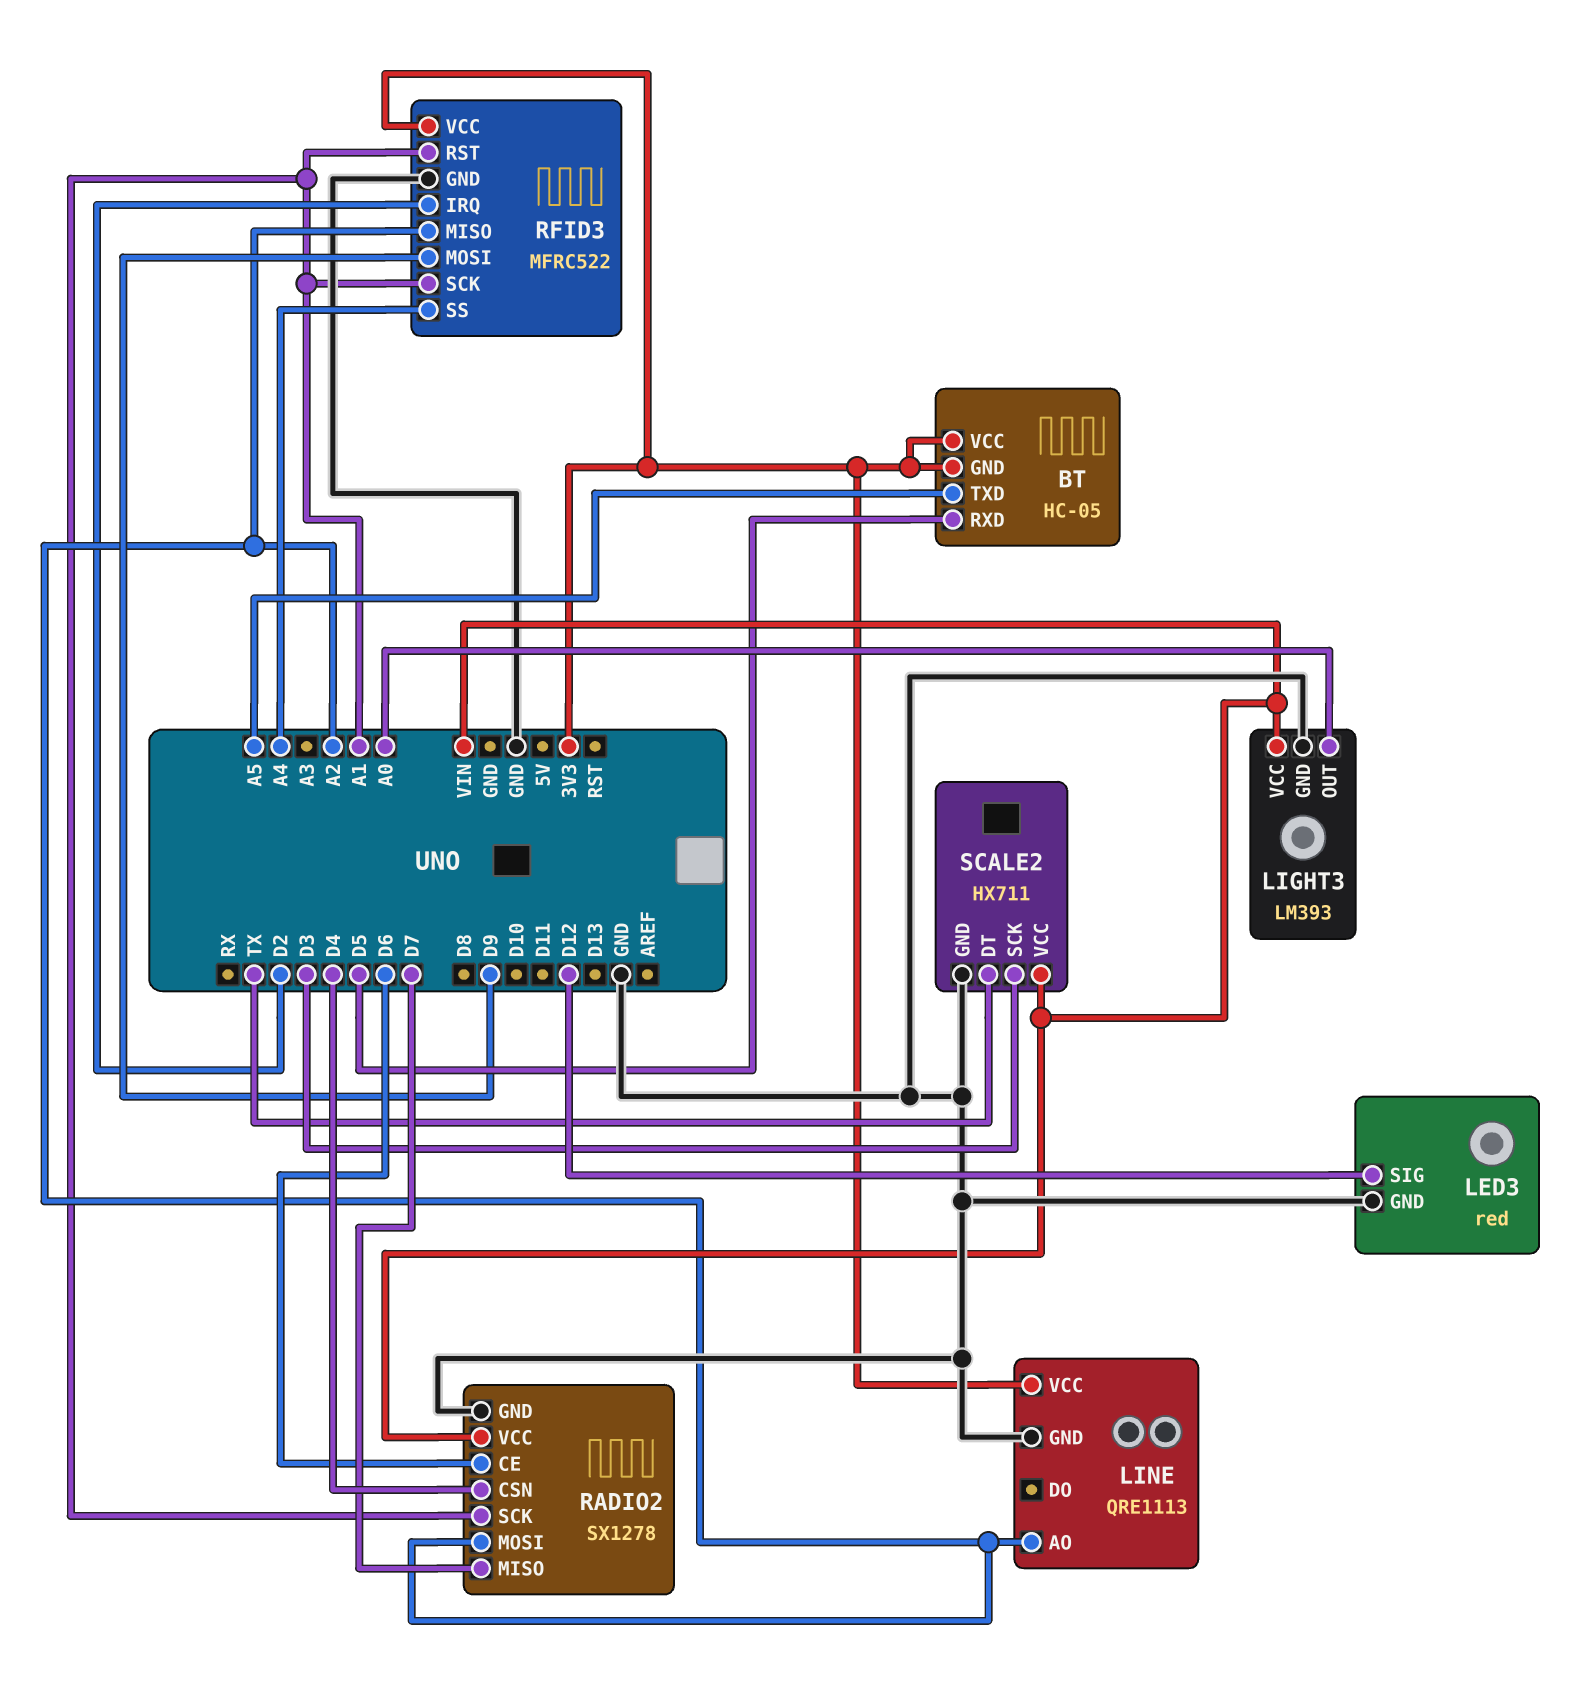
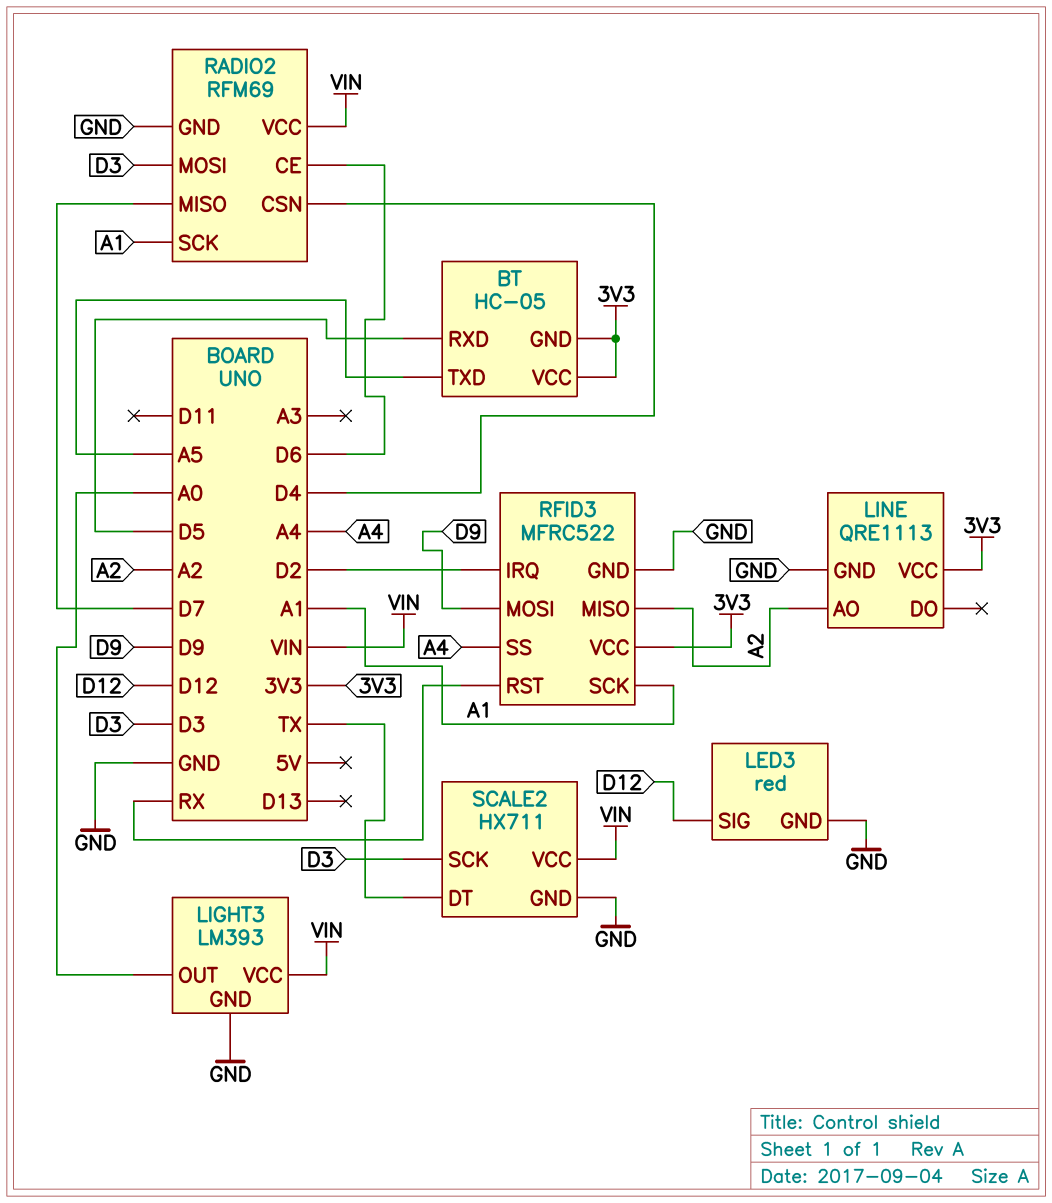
RADIO2: SX1278 -> RFM69
RADIO2 pin MOSI: A2 -> D3
RFID3 pin RST: A1 -> RX

